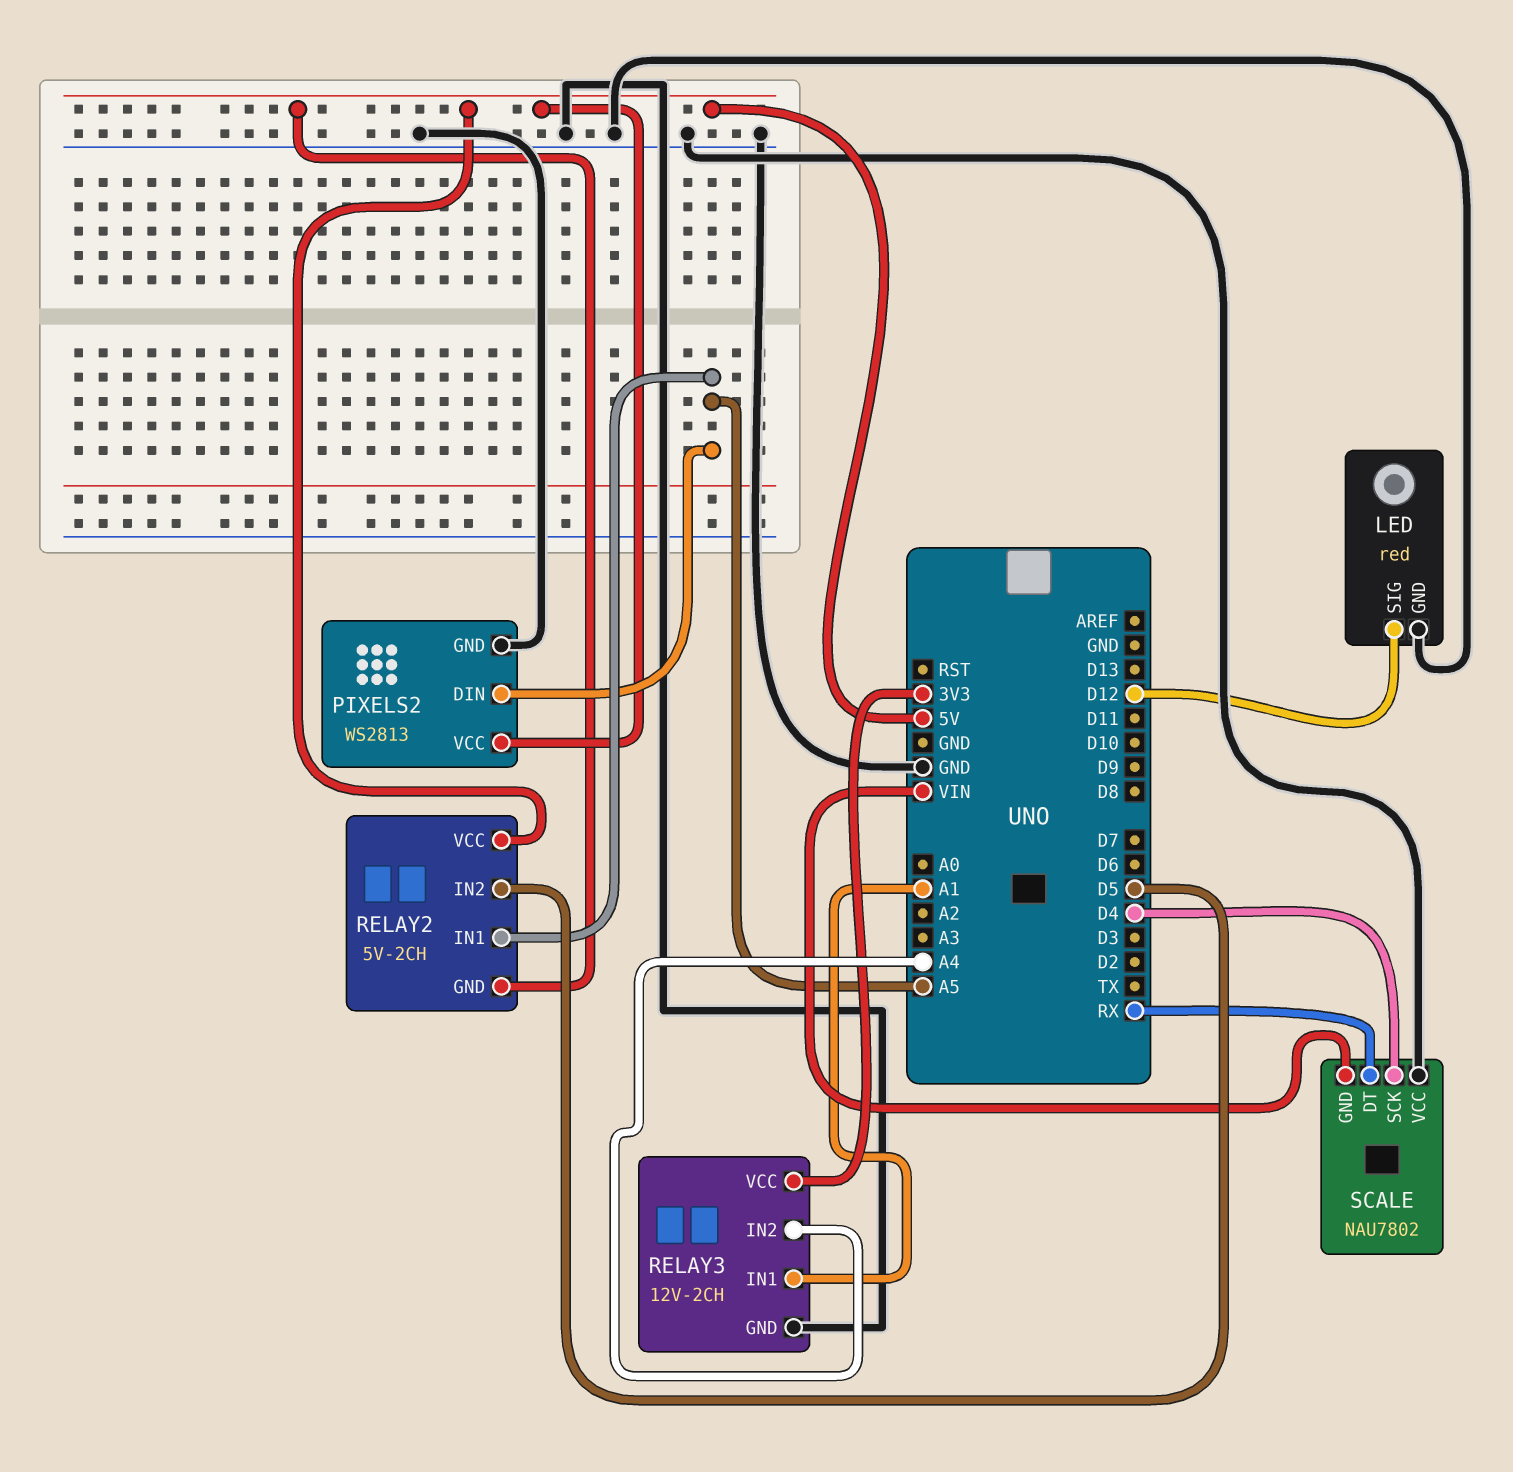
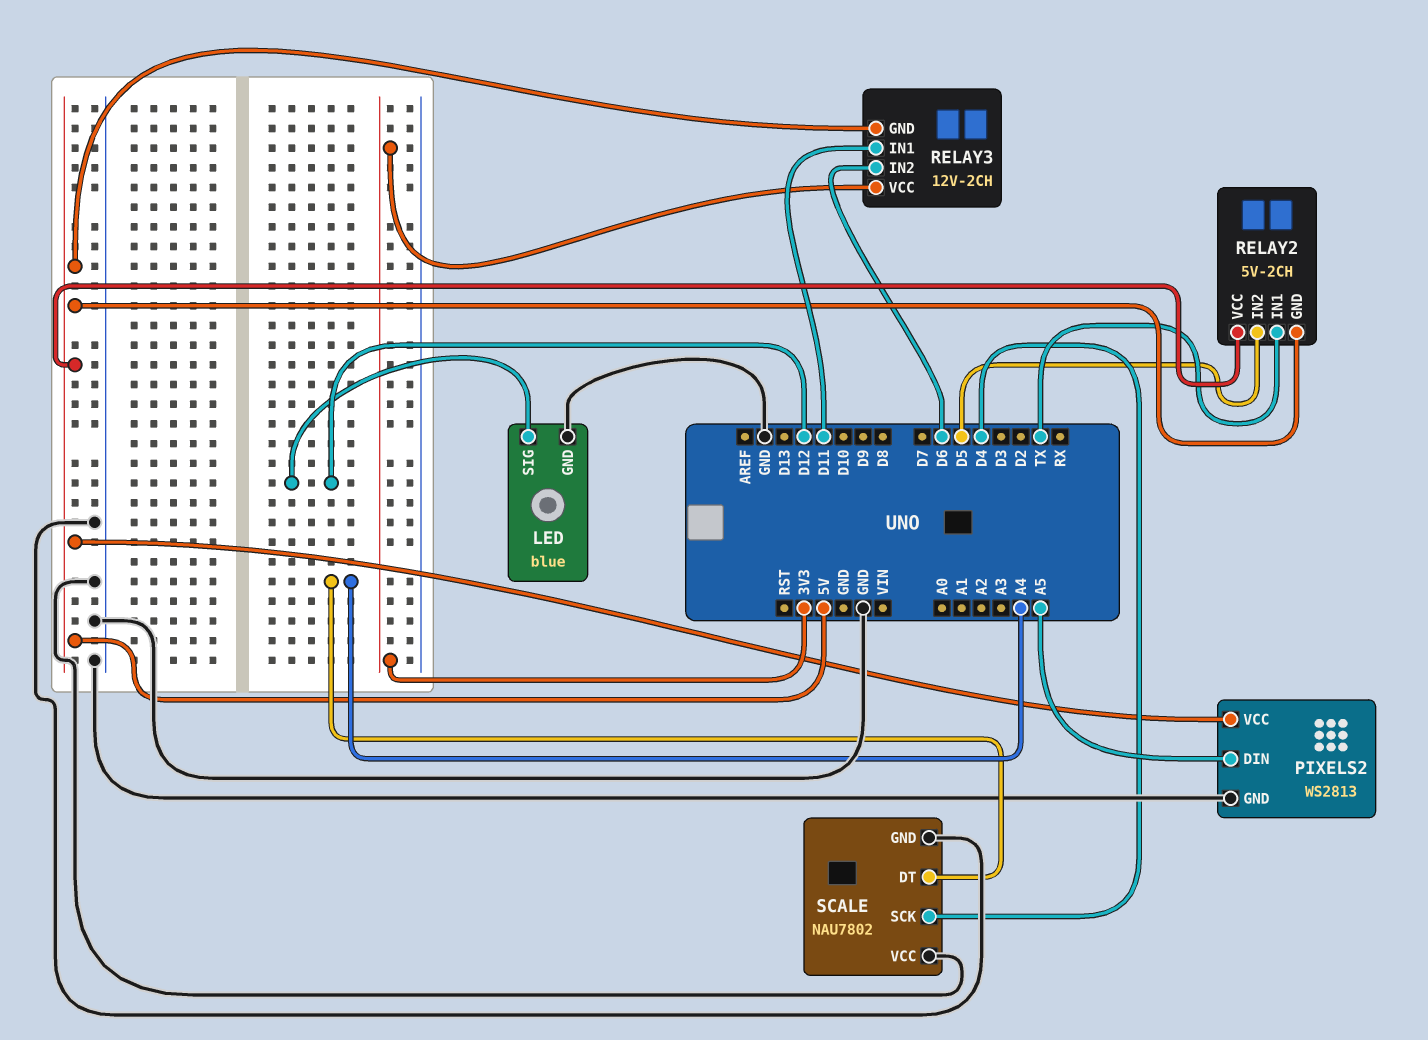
LED: red -> blue
RELAY2 pin IN1: A5 -> TX
RELAY3 pin GND: GND -> 5V
RELAY3 pin IN1: A1 -> D11
RELAY3 pin IN2: A4 -> D6
SCALE pin DT: RX -> A4
SCALE pin GND: VIN -> GND

